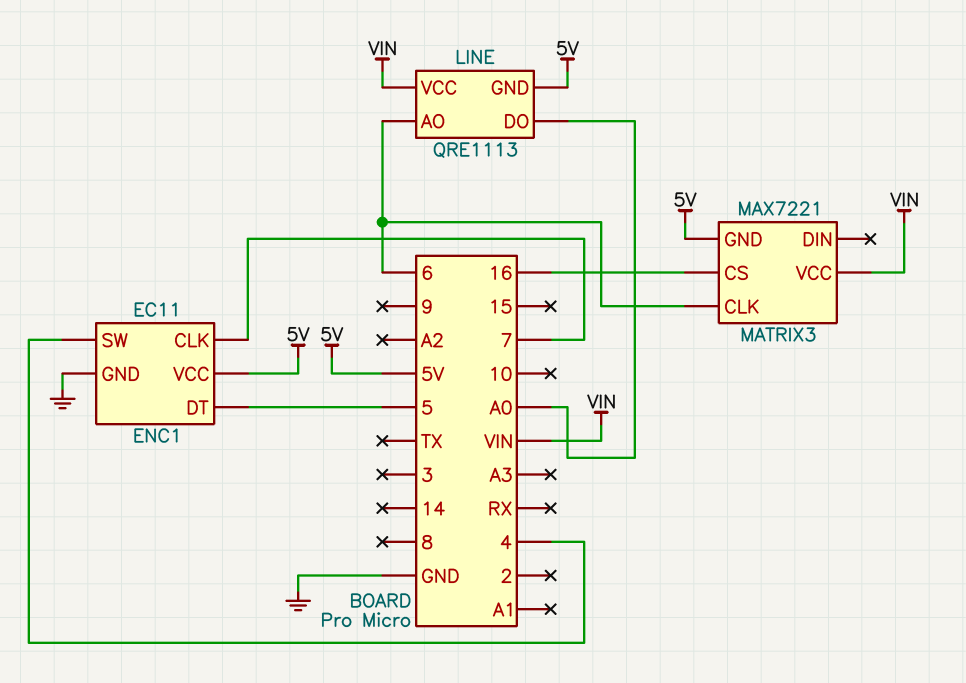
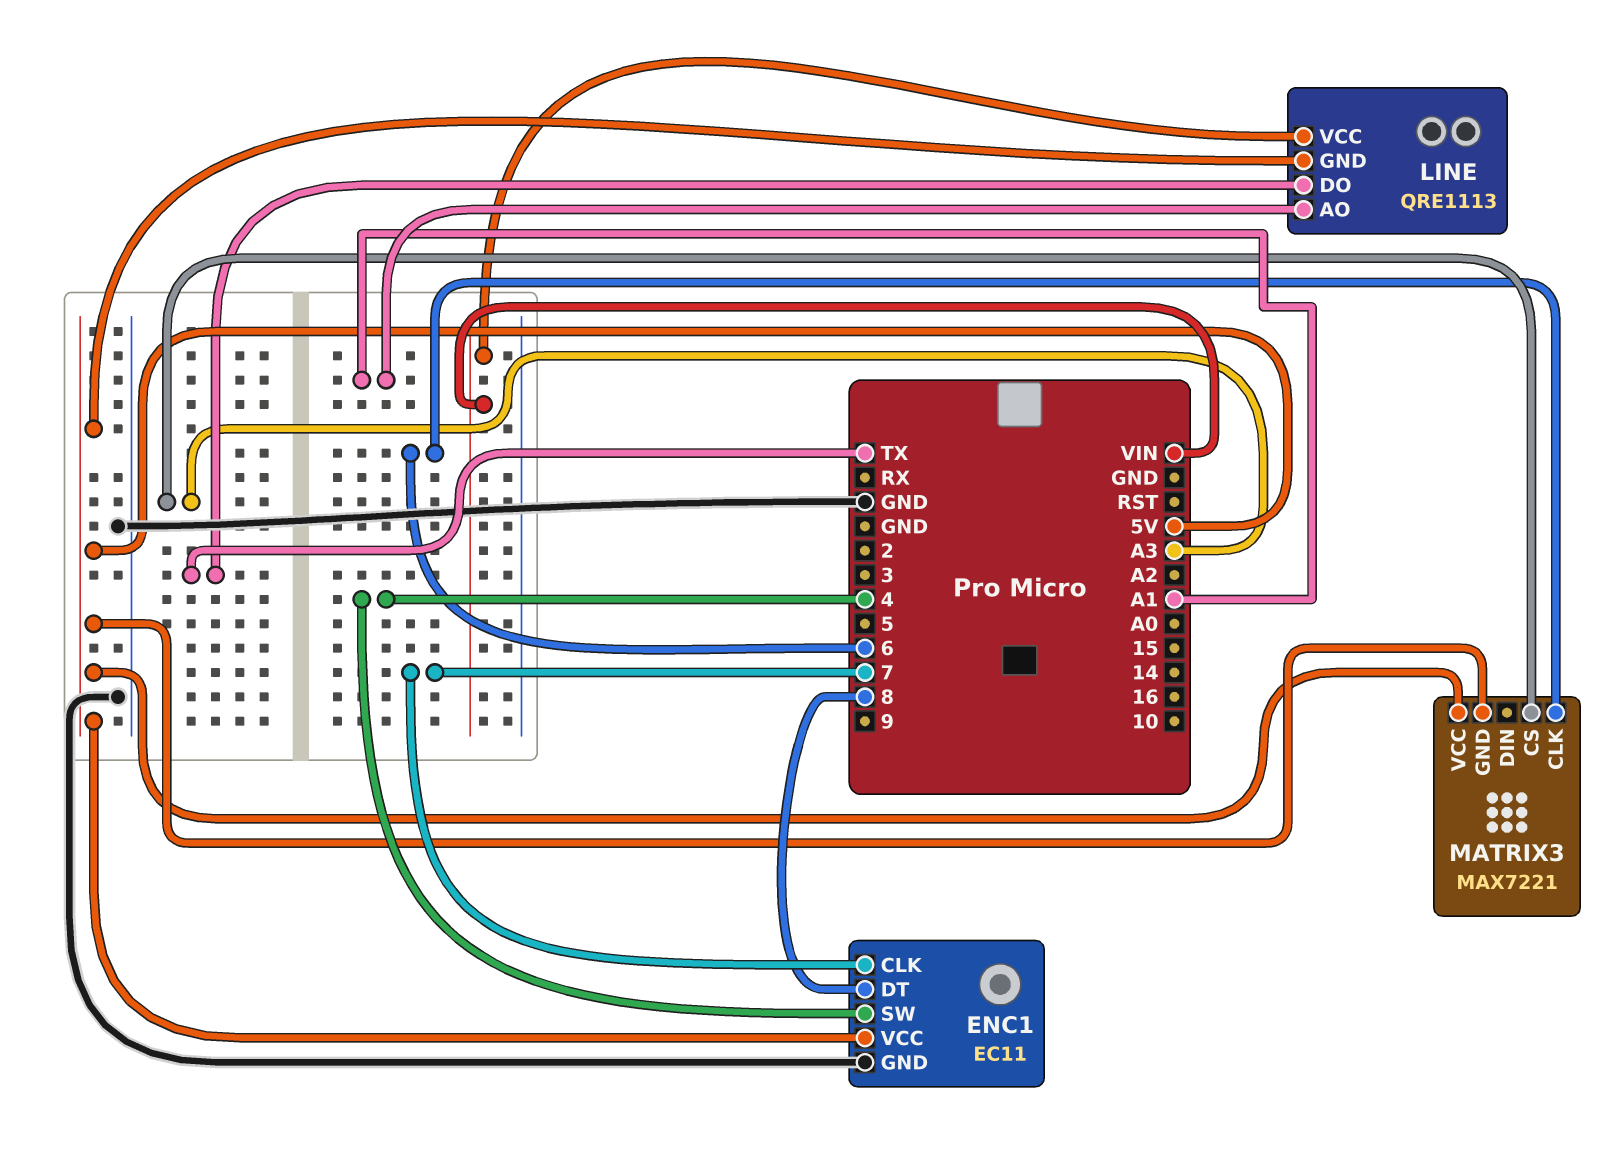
ENC1 pin DT: 5 -> 8
LINE pin AO: 6 -> A1
LINE pin DO: A0 -> TX
MATRIX3 pin CS: 16 -> A3
MATRIX3 pin VCC: VIN -> 5V

